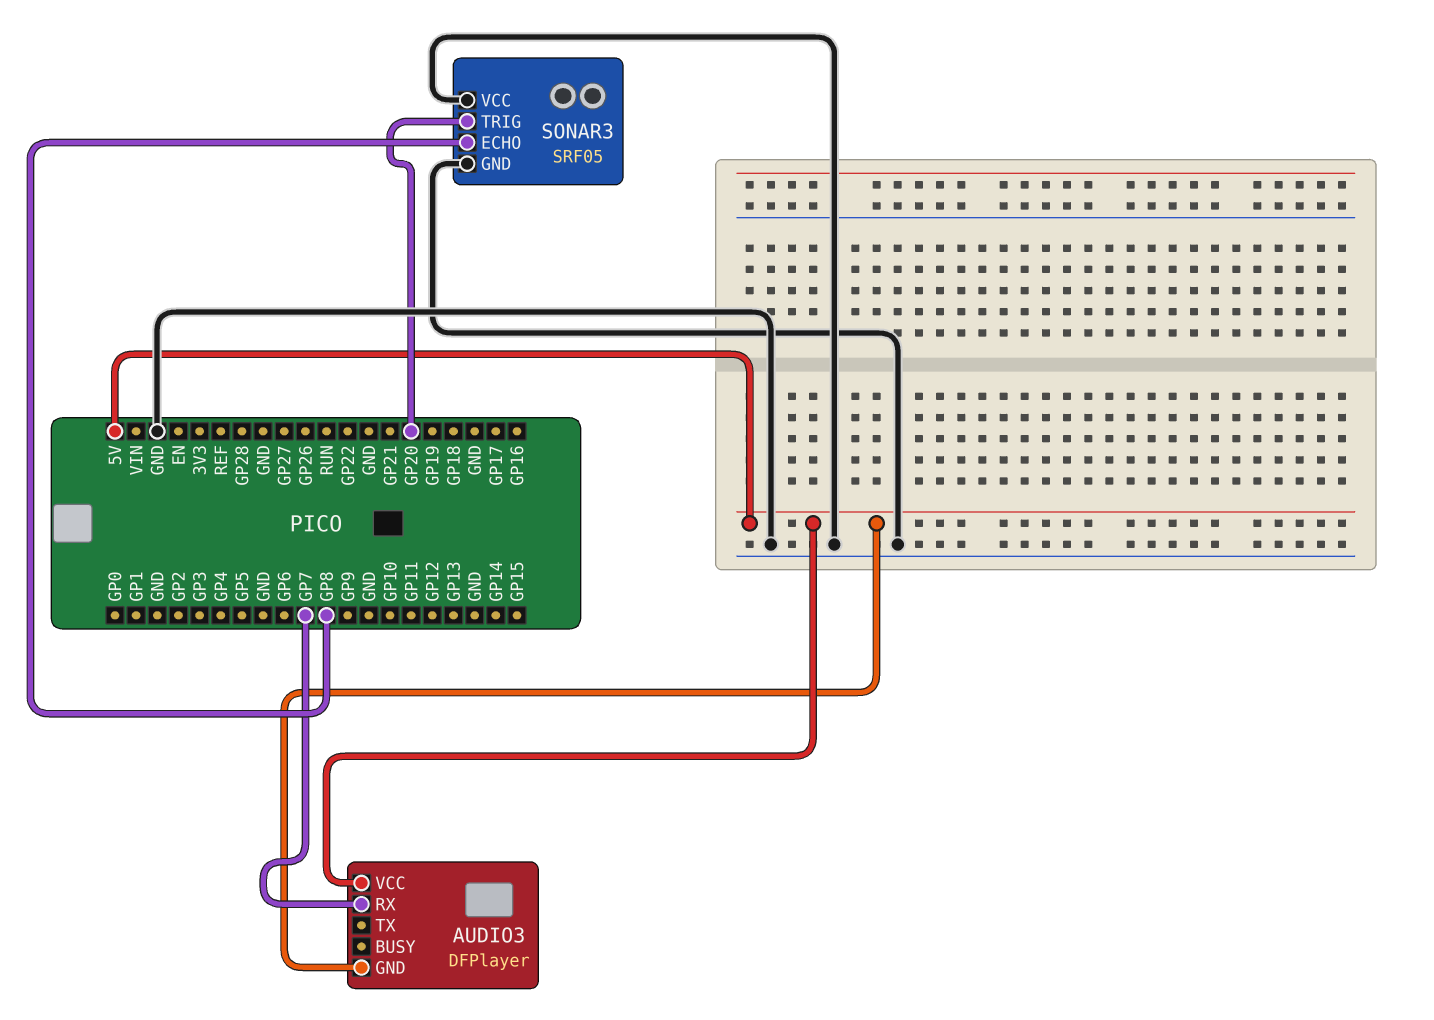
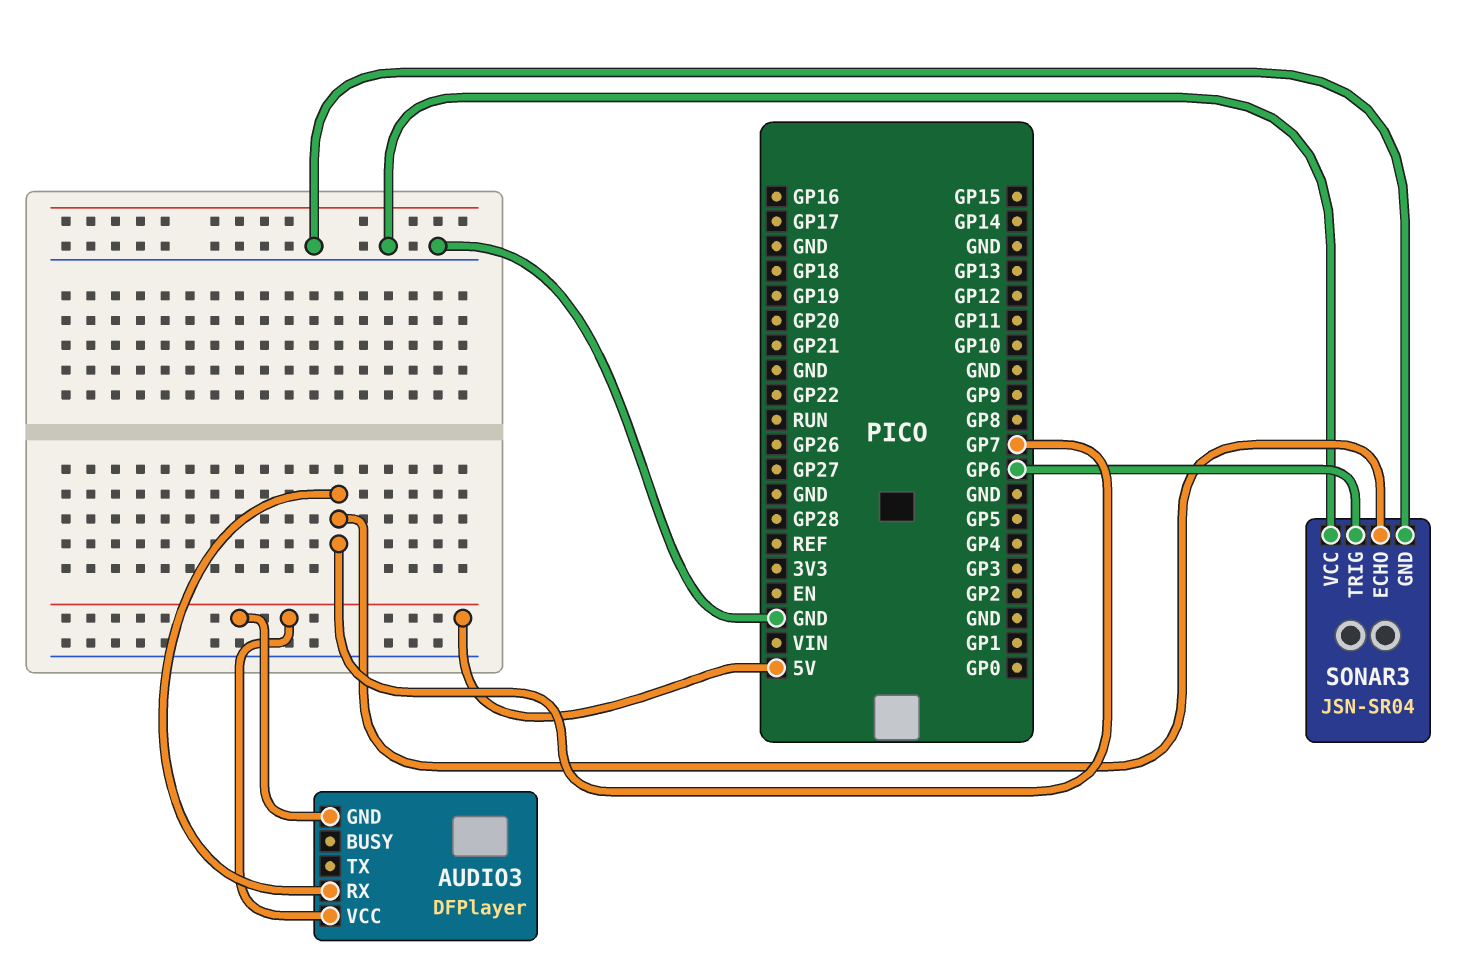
SONAR3: SRF05 -> JSN-SR04
SONAR3 pin ECHO: GP8 -> GP7
SONAR3 pin TRIG: GP20 -> GP6

